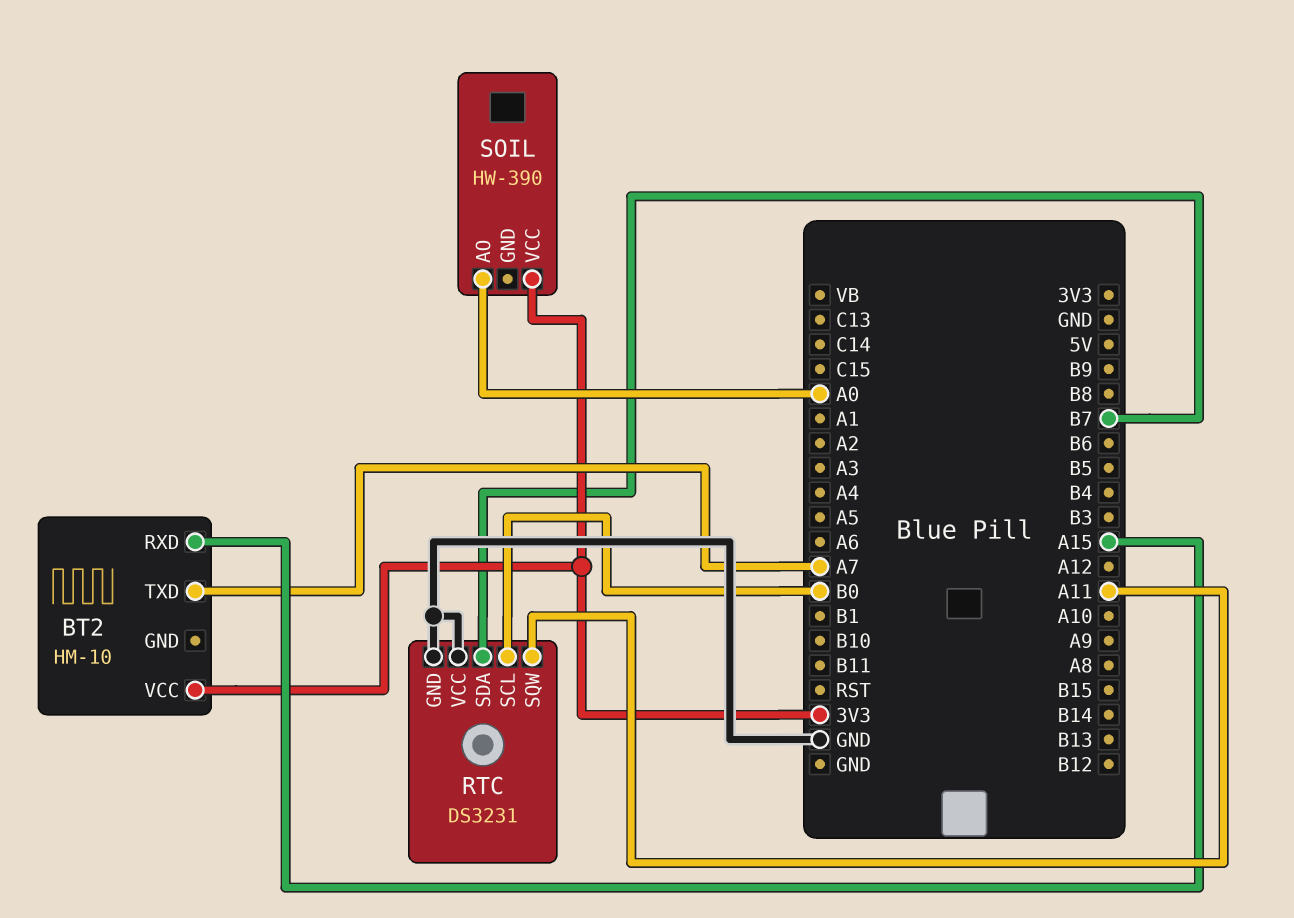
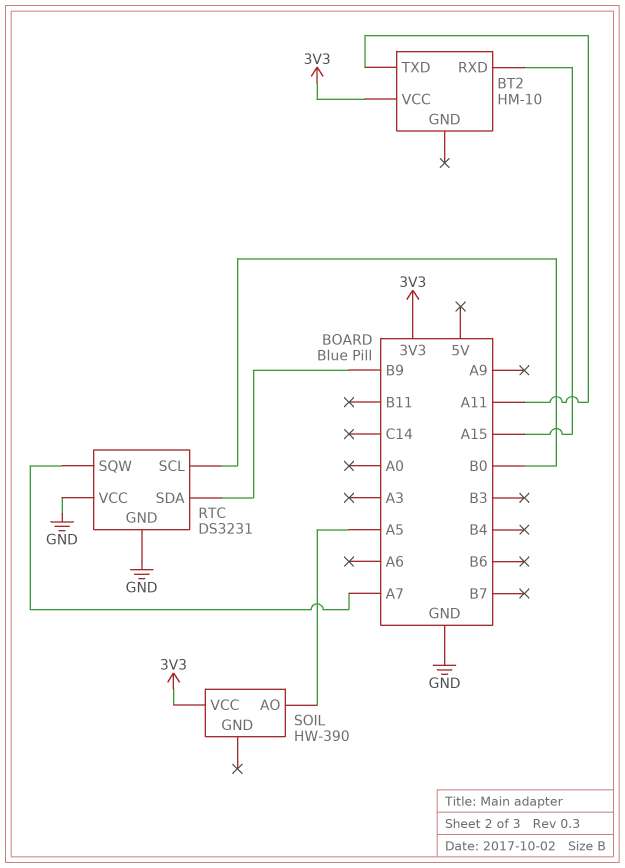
BT2 pin TXD: A7 -> A11
RTC pin SDA: B7 -> B9
RTC pin SQW: A11 -> A7
SOIL pin AO: A0 -> A5

